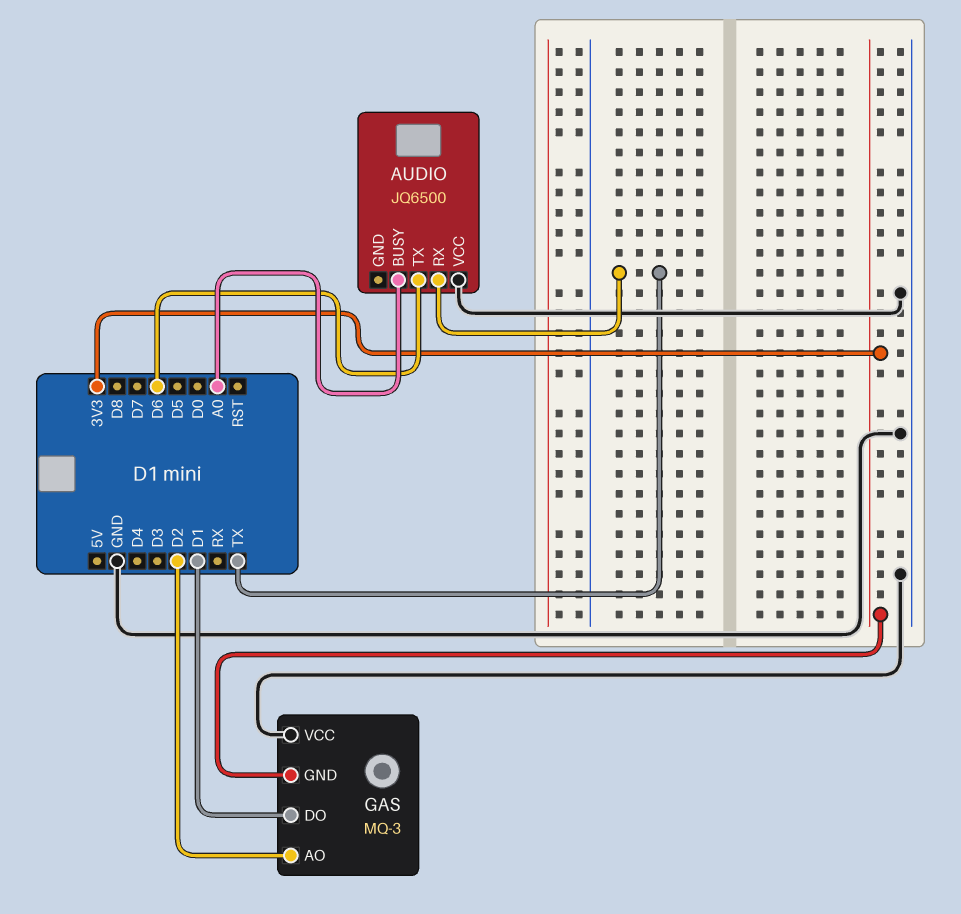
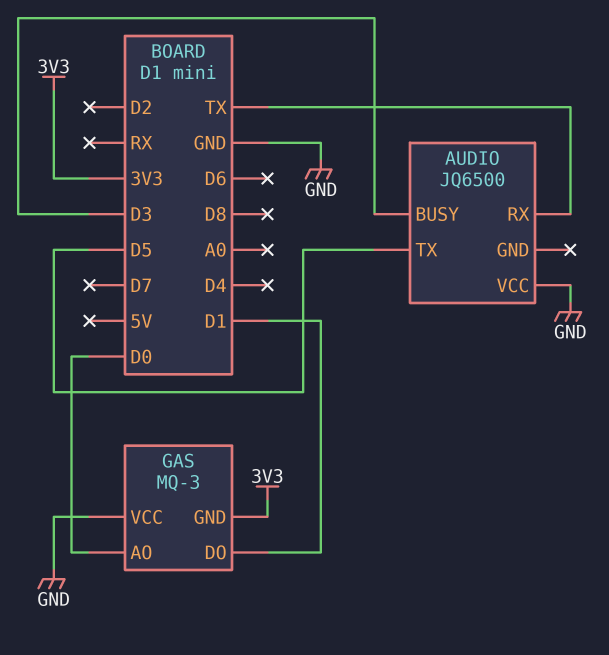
AUDIO pin BUSY: A0 -> D3
AUDIO pin TX: D6 -> D5
GAS pin AO: D2 -> D0

